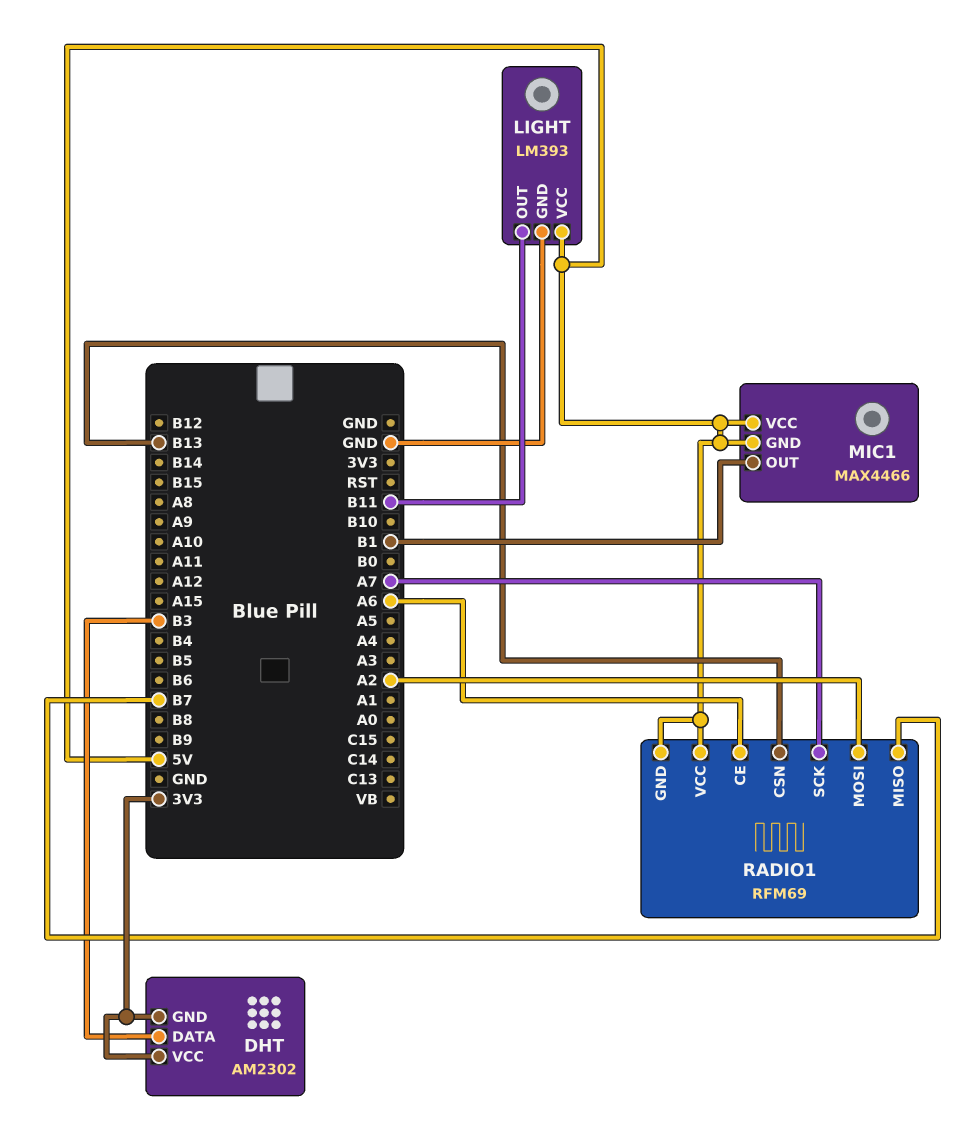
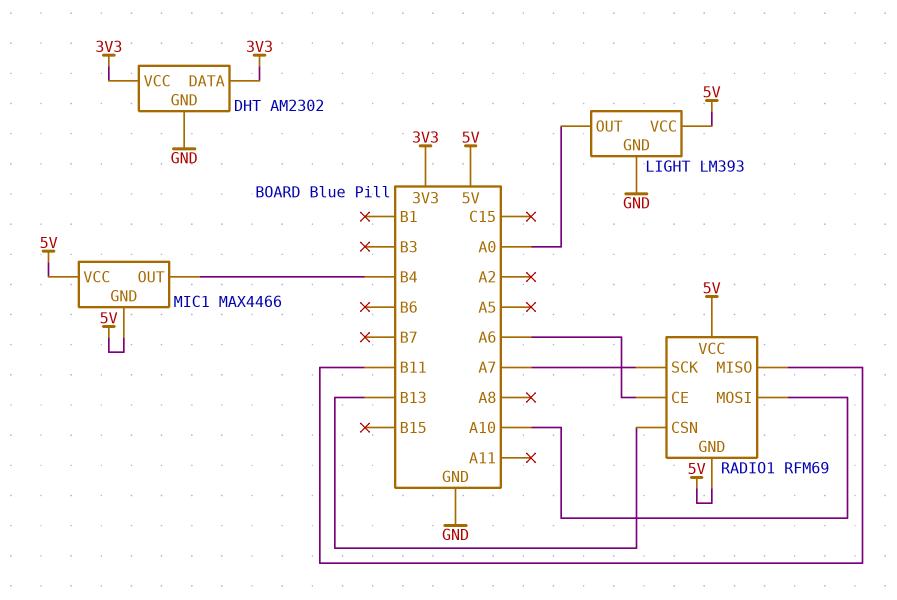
DHT pin DATA: B3 -> 3V3
DHT pin GND: 3V3 -> GND
LIGHT pin OUT: B11 -> A0
MIC1 pin OUT: B1 -> B4
RADIO1 pin MISO: B7 -> B11
RADIO1 pin MOSI: A2 -> A10

